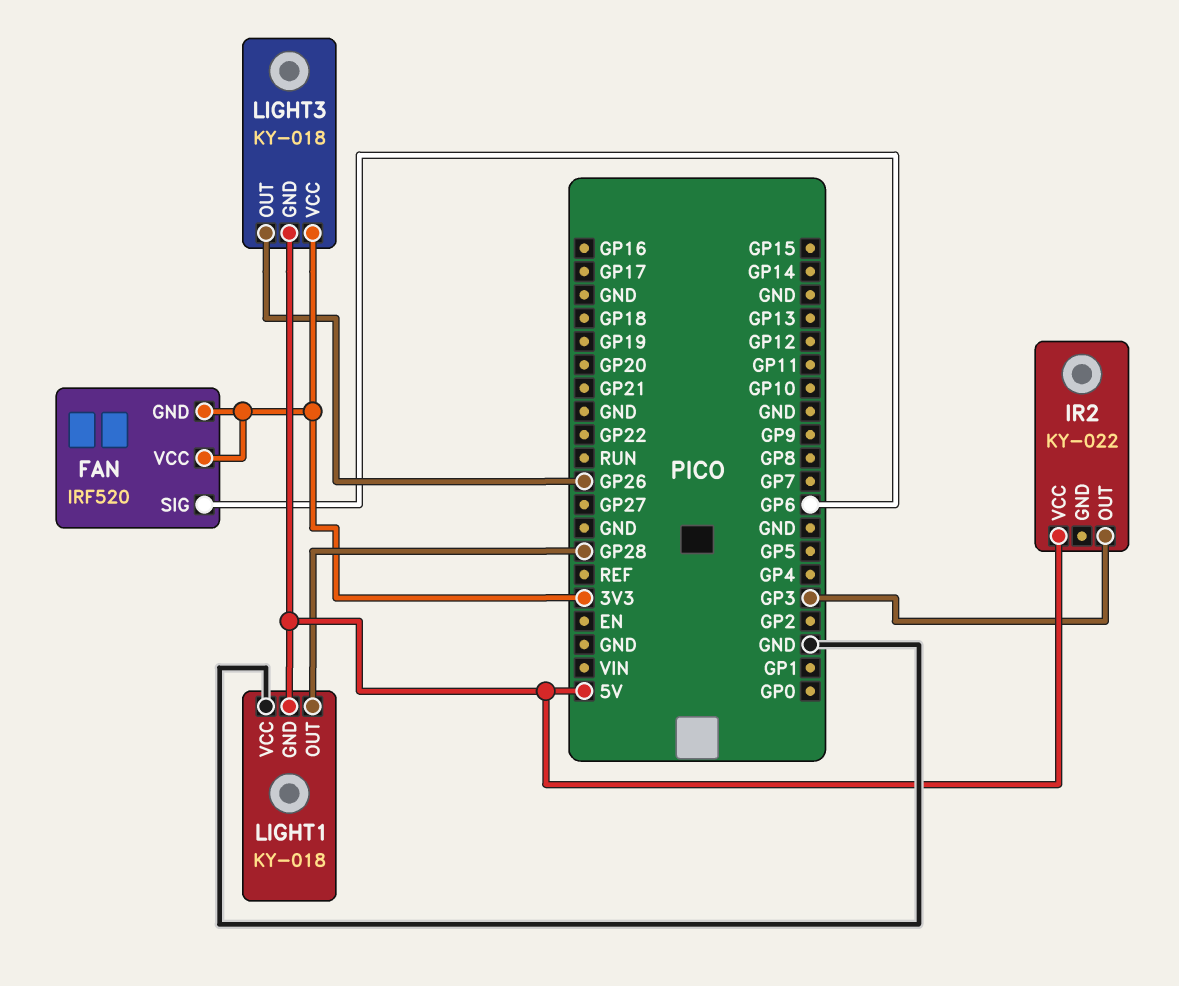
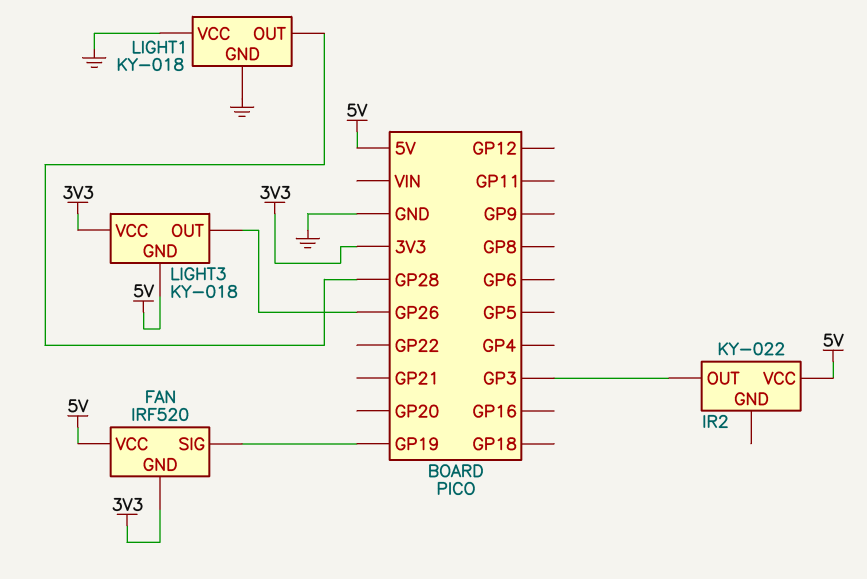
FAN pin SIG: GP6 -> GP19
FAN pin VCC: 3V3 -> 5V
LIGHT1 pin GND: 5V -> GND

